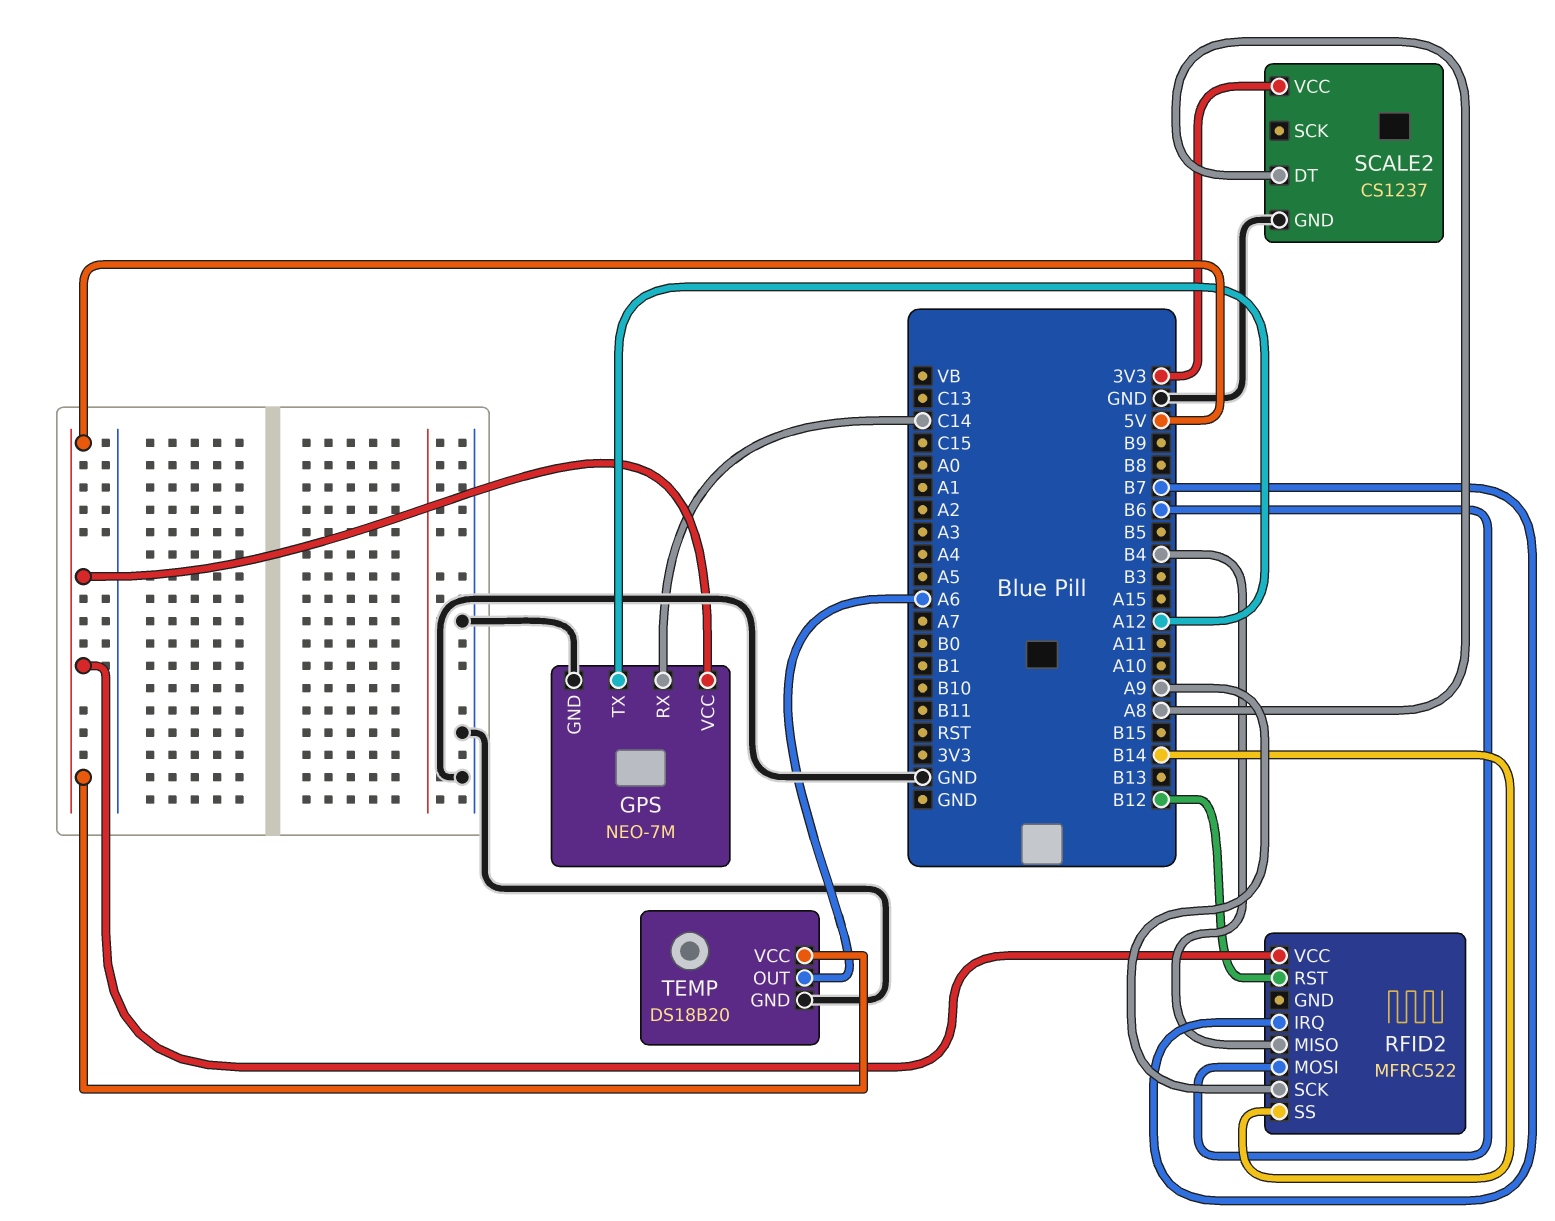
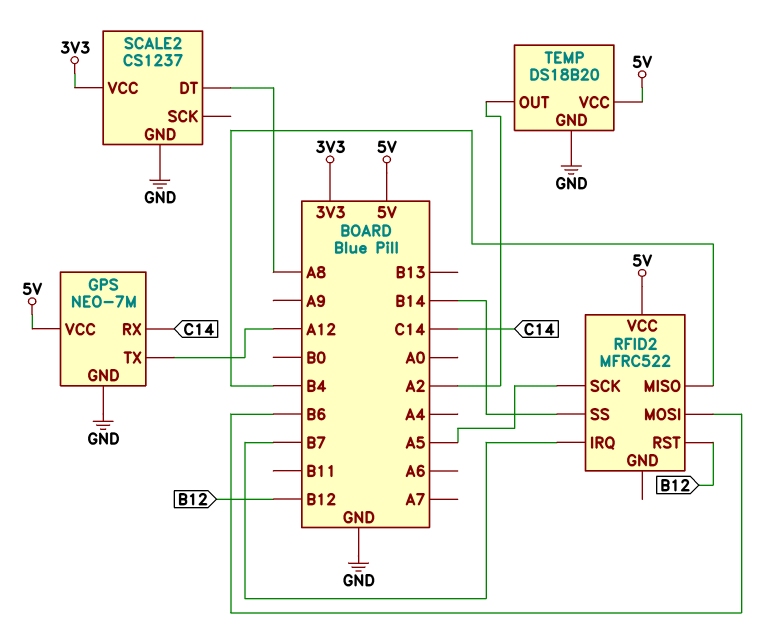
RFID2 pin SCK: A9 -> A5
TEMP pin OUT: A6 -> A2

